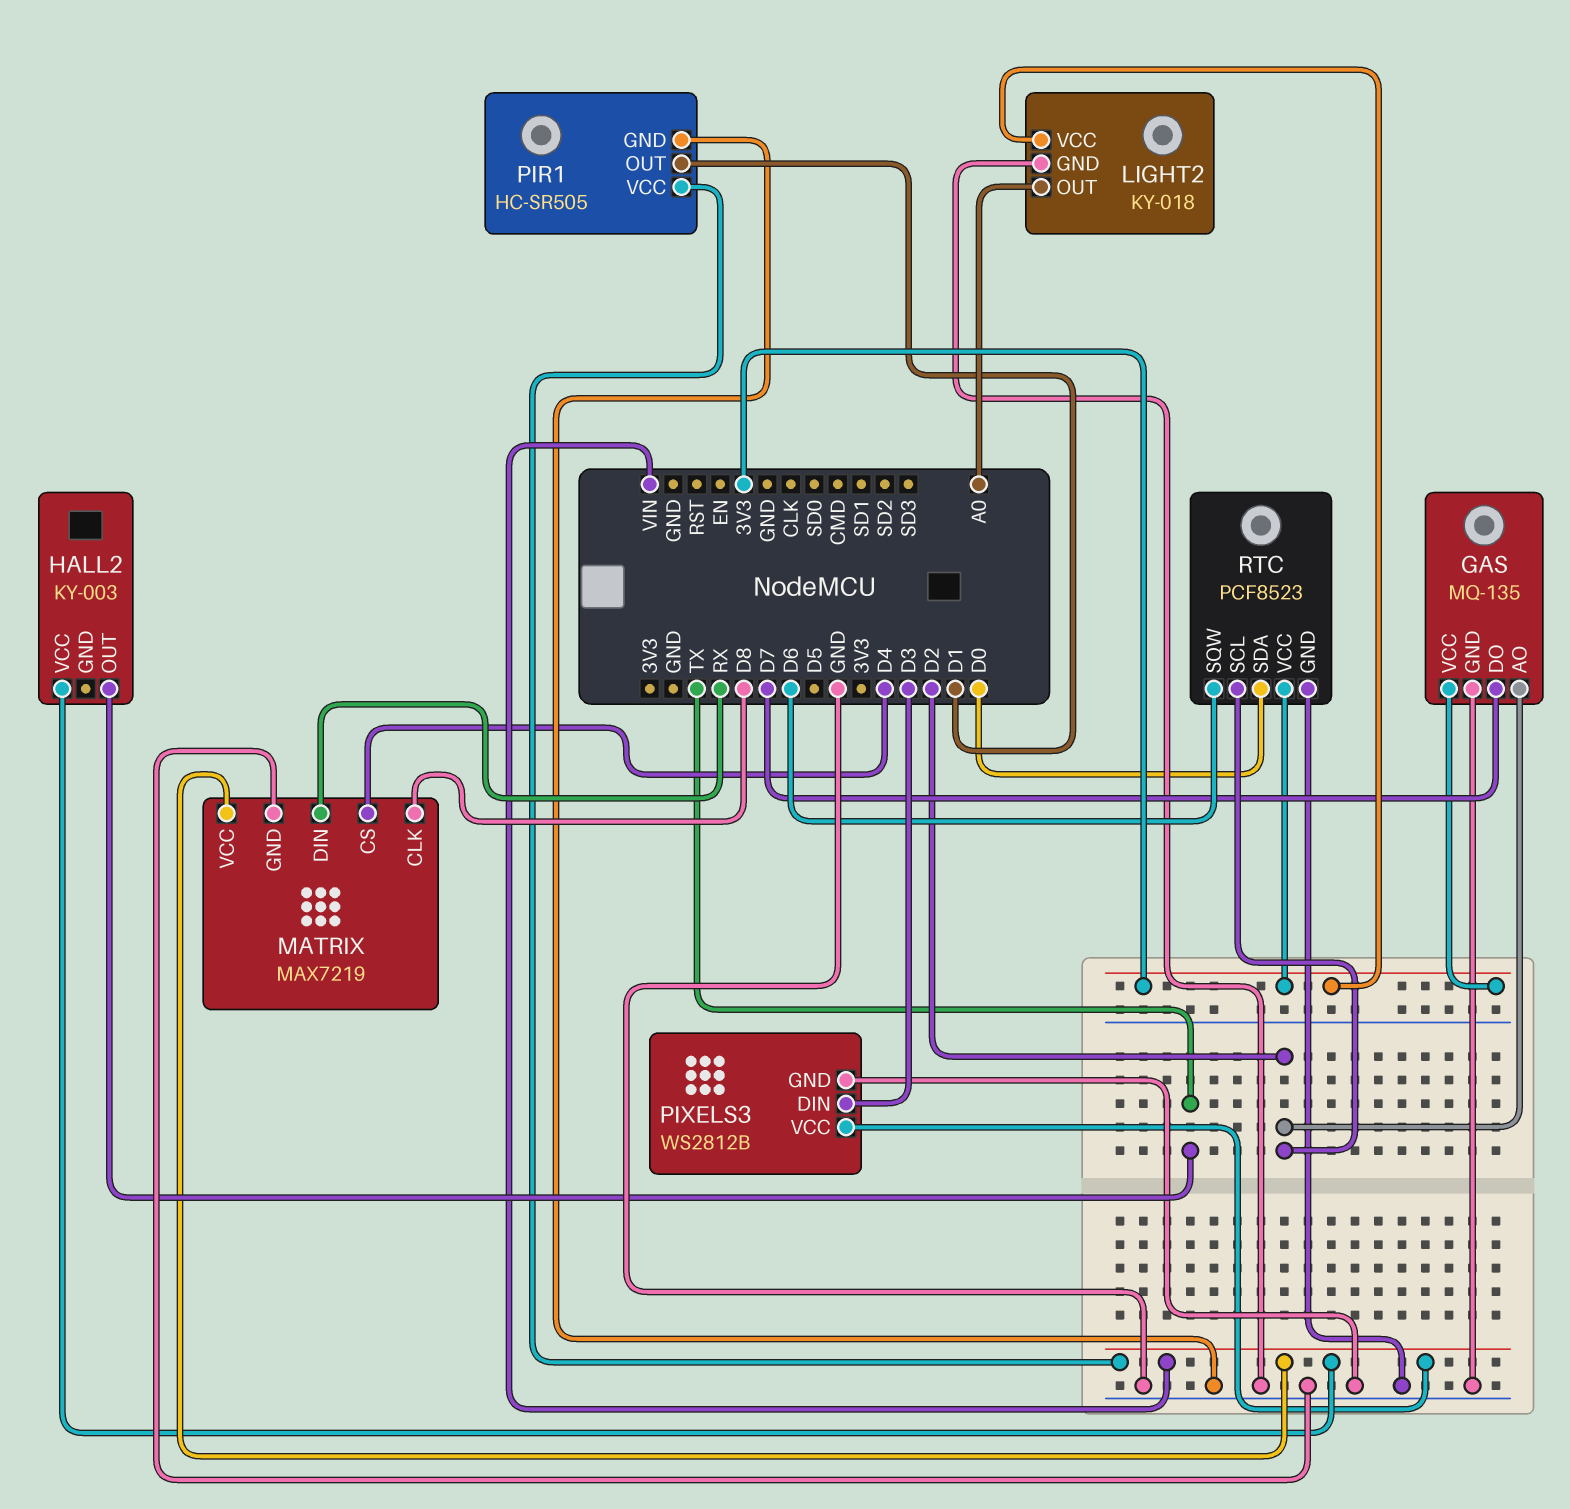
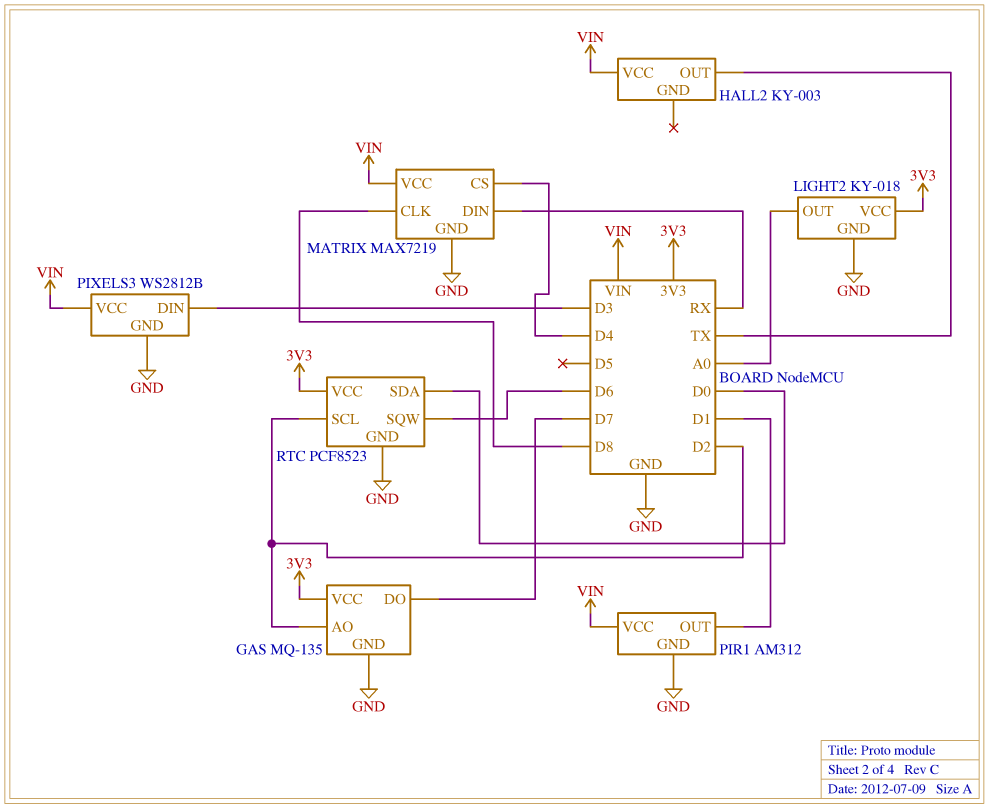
PIR1: HC-SR505 -> AM312

